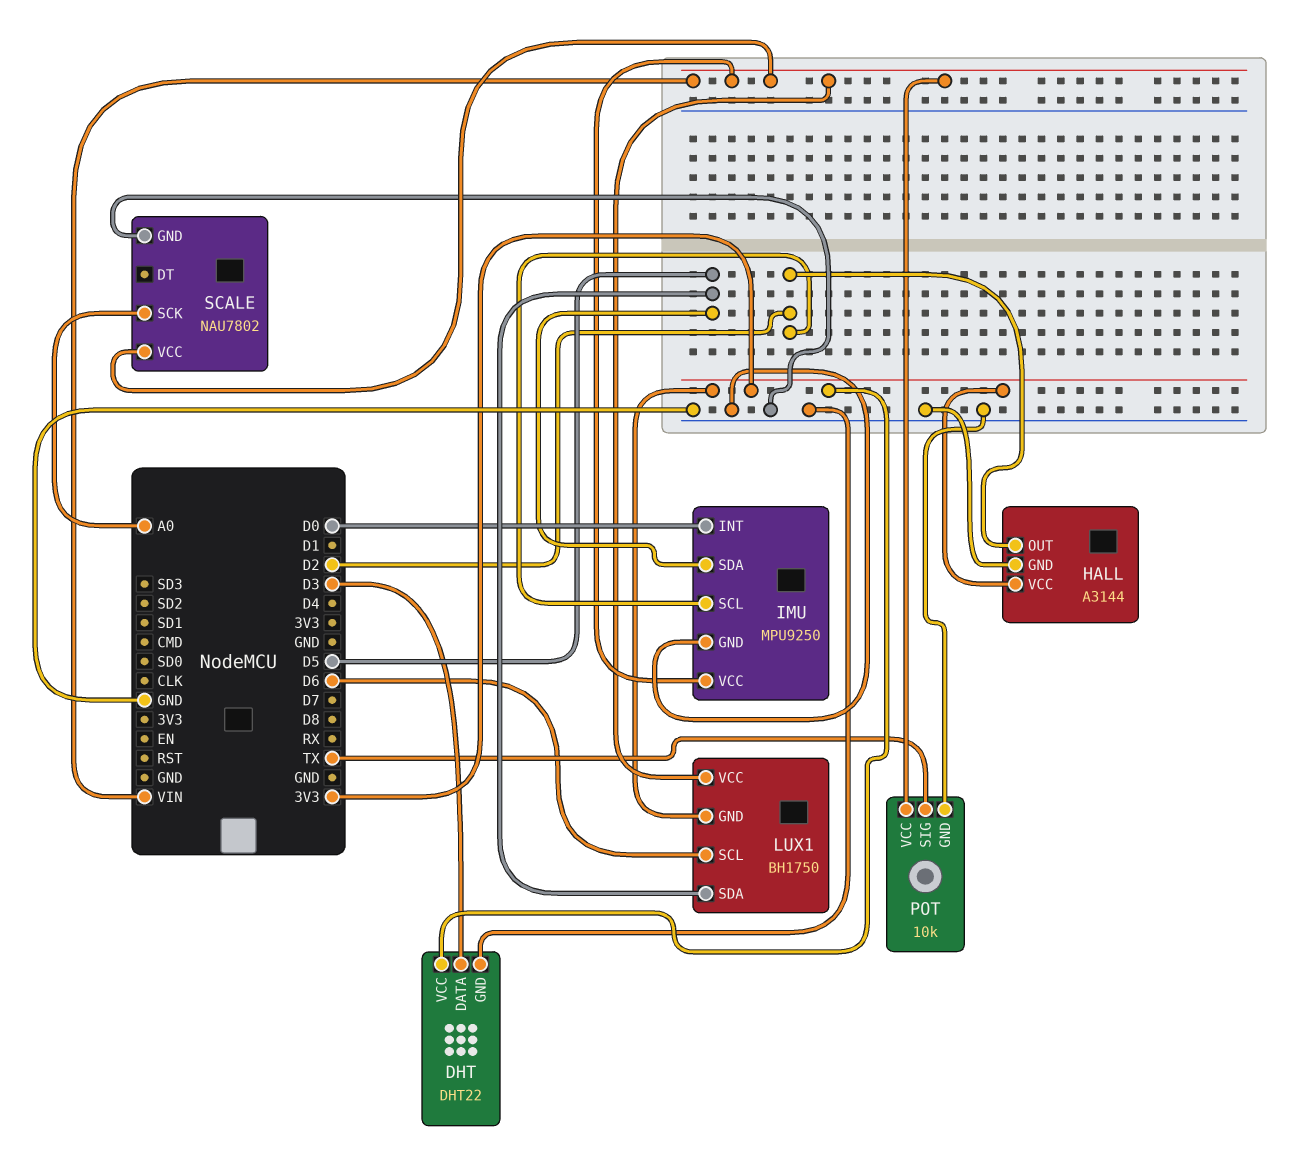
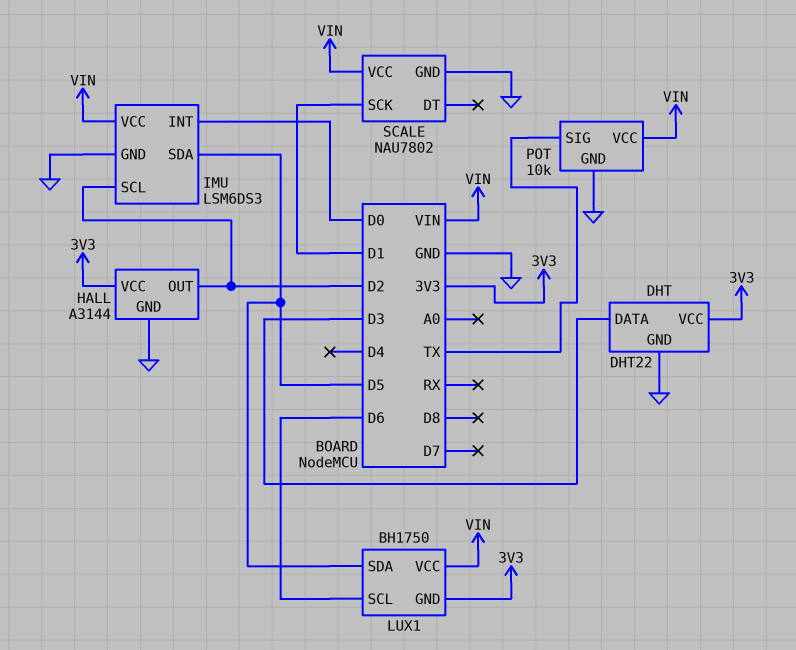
IMU: MPU9250 -> LSM6DS3
SCALE pin SCK: A0 -> D1

